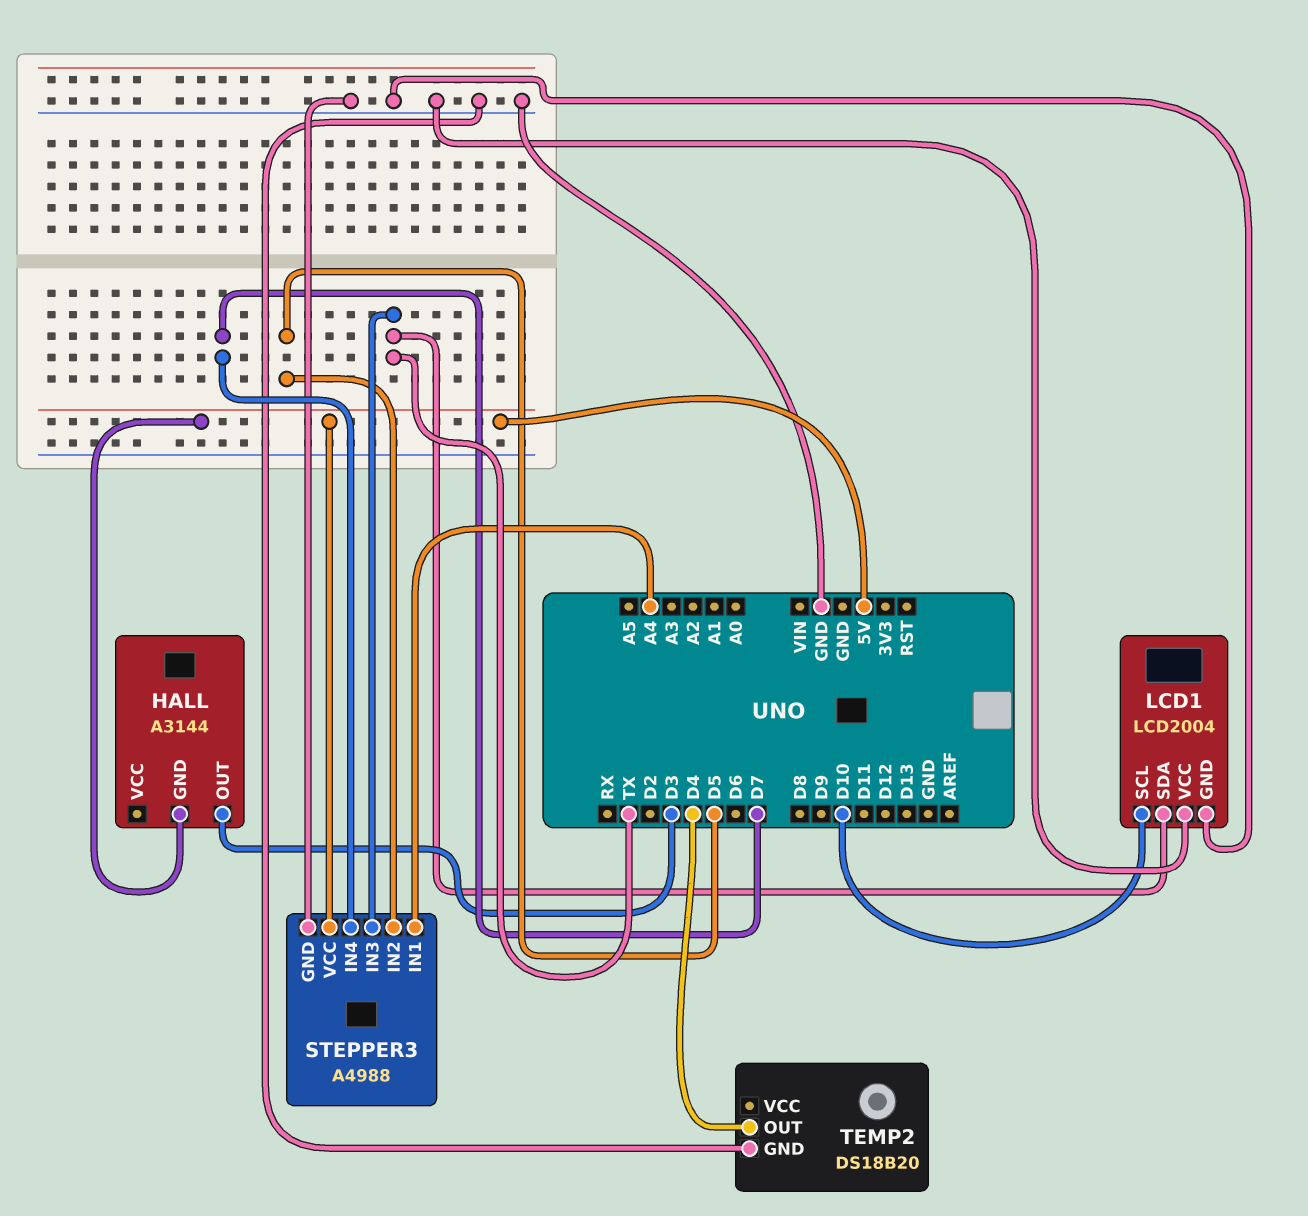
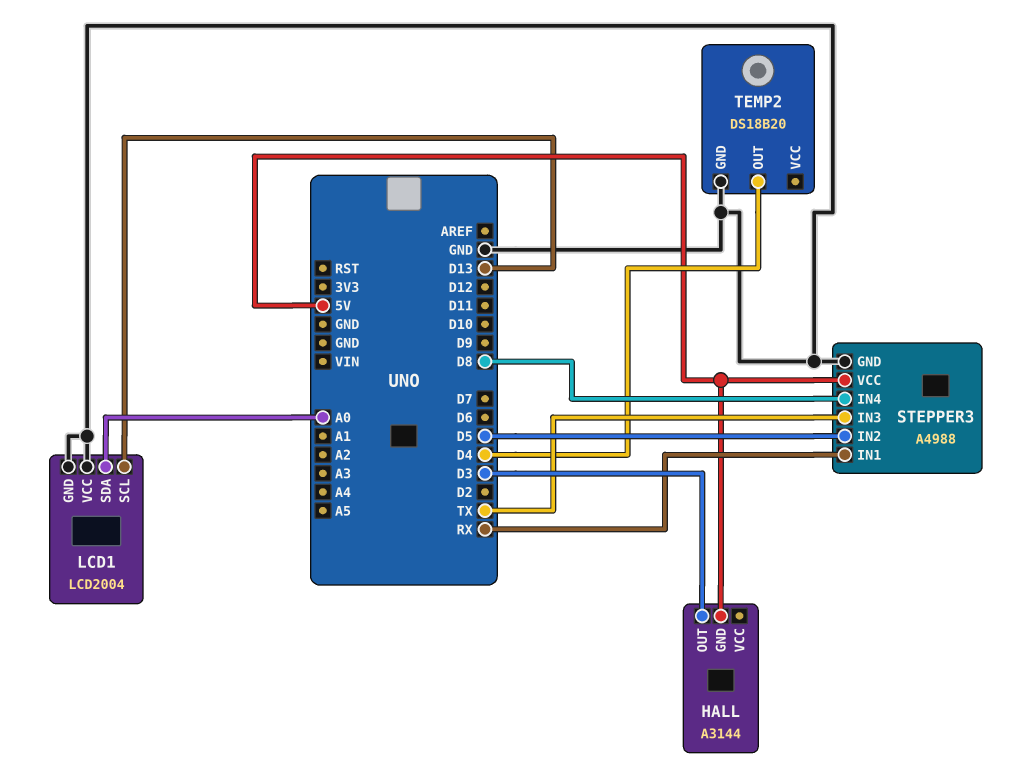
LCD1 pin SCL: D10 -> D13
LCD1 pin SDA: TX -> A0
STEPPER3 pin IN1: A4 -> RX
STEPPER3 pin IN4: D7 -> D8

